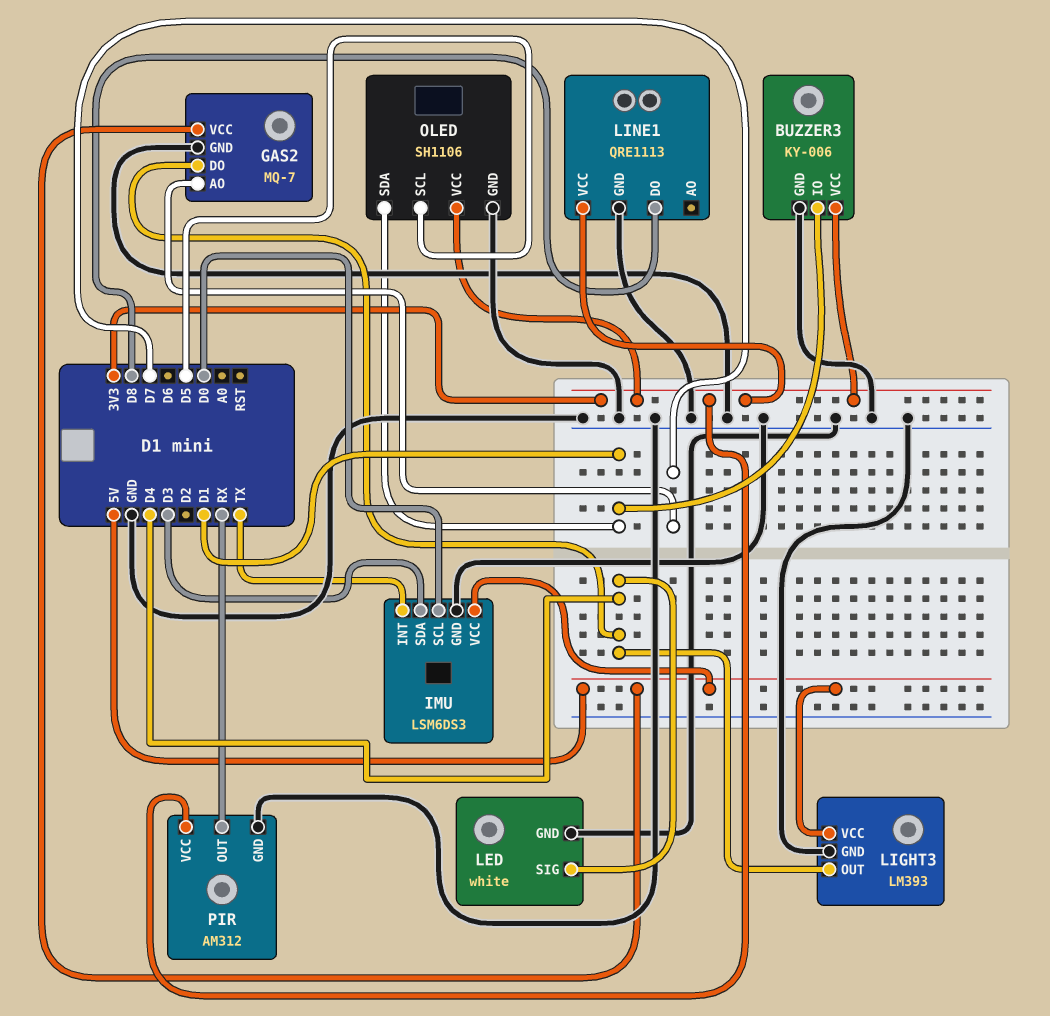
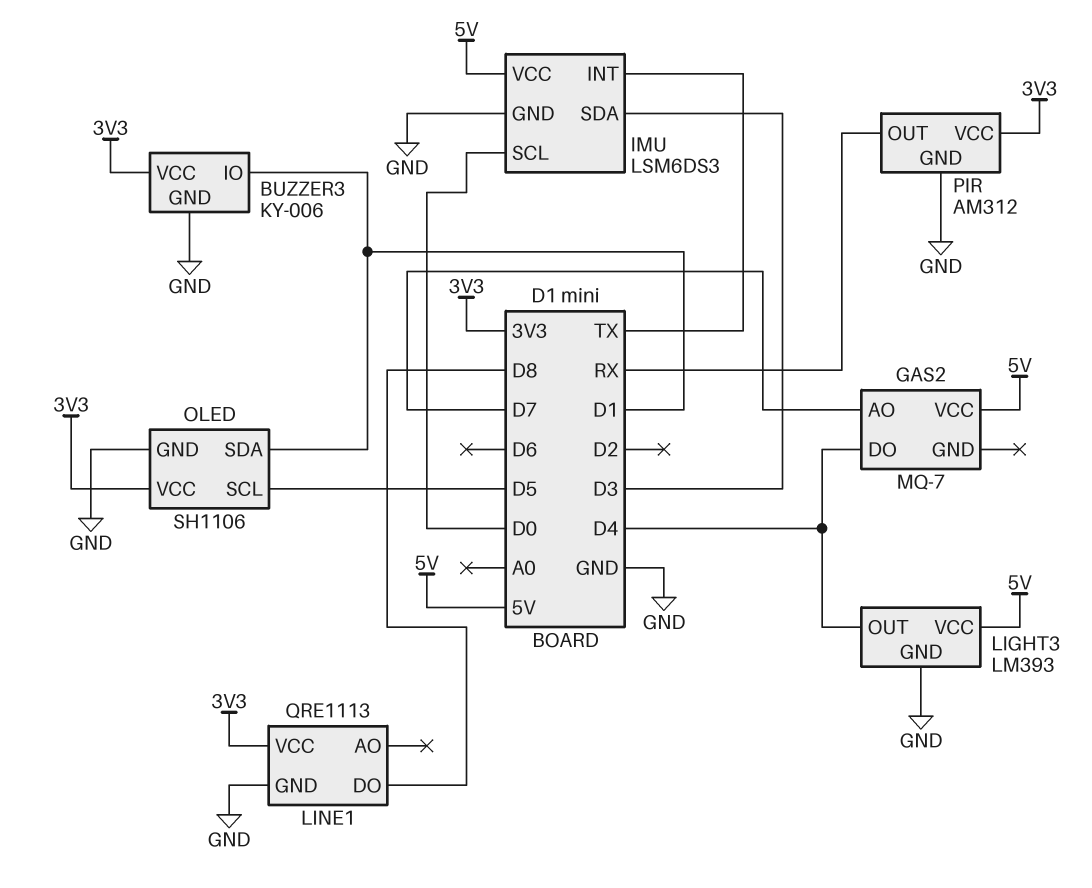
GAS2 pin GND: GND -> none
LED: white -> none
LED pin GND: GND -> none
LED pin SIG: D4 -> none

